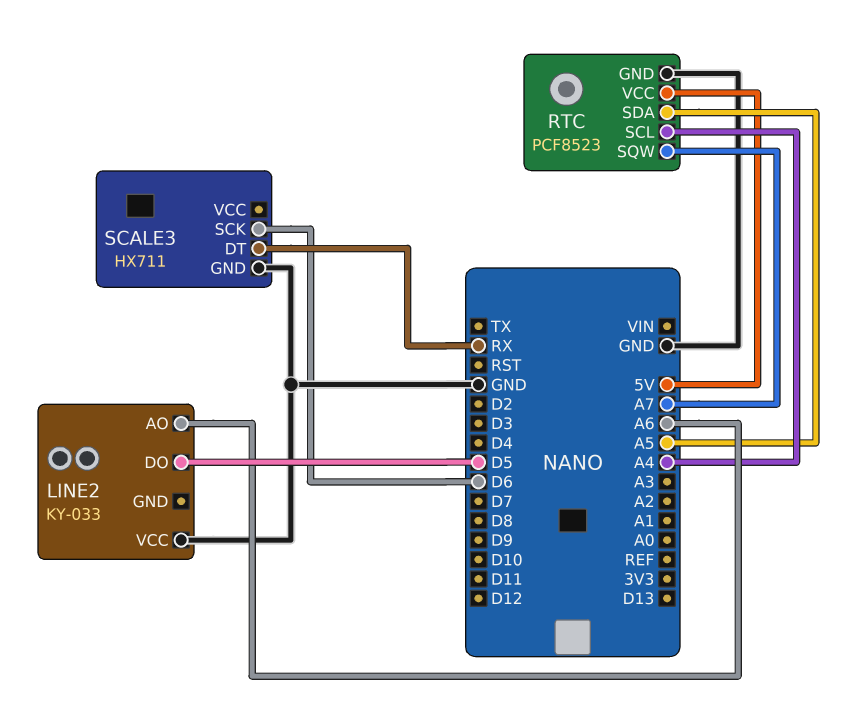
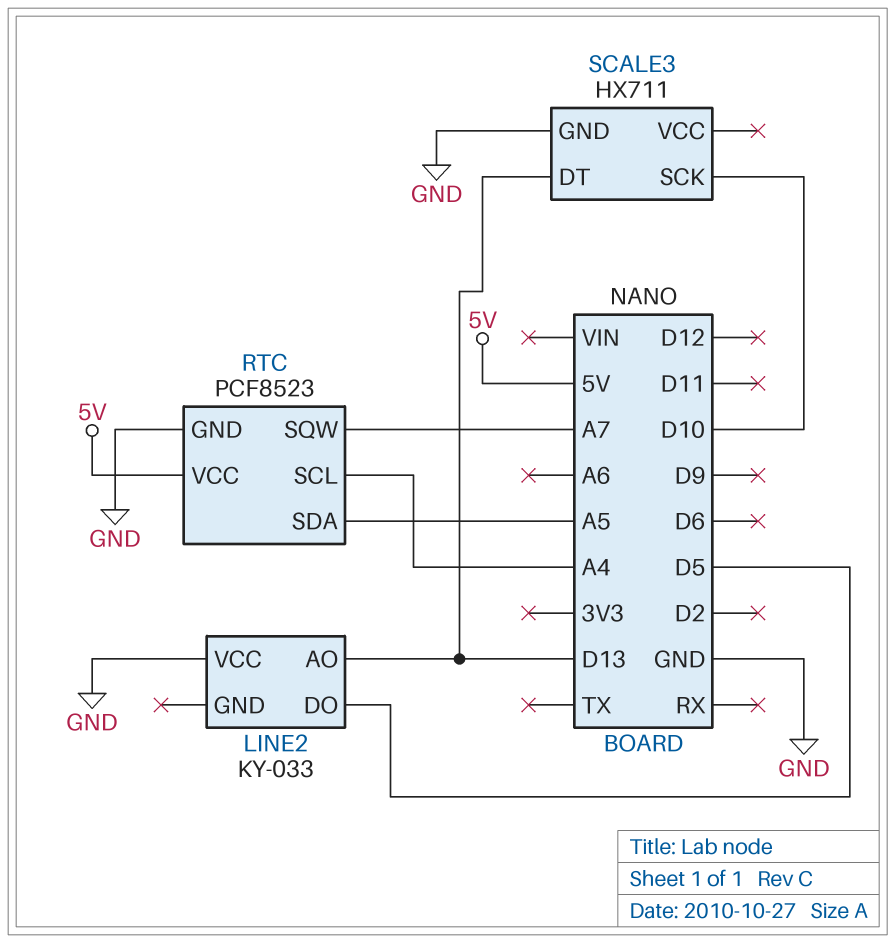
LINE2 pin AO: A6 -> D13
SCALE3 pin DT: RX -> D13
SCALE3 pin SCK: D6 -> D10

